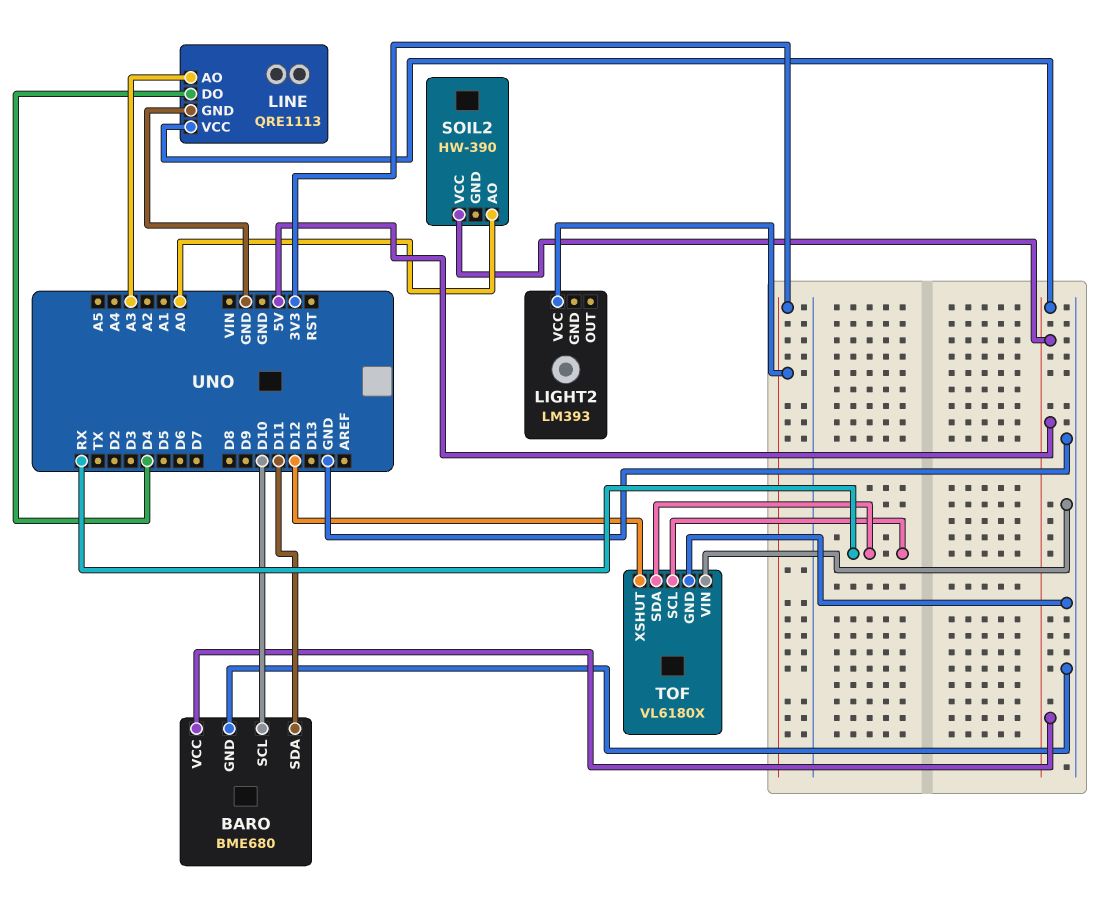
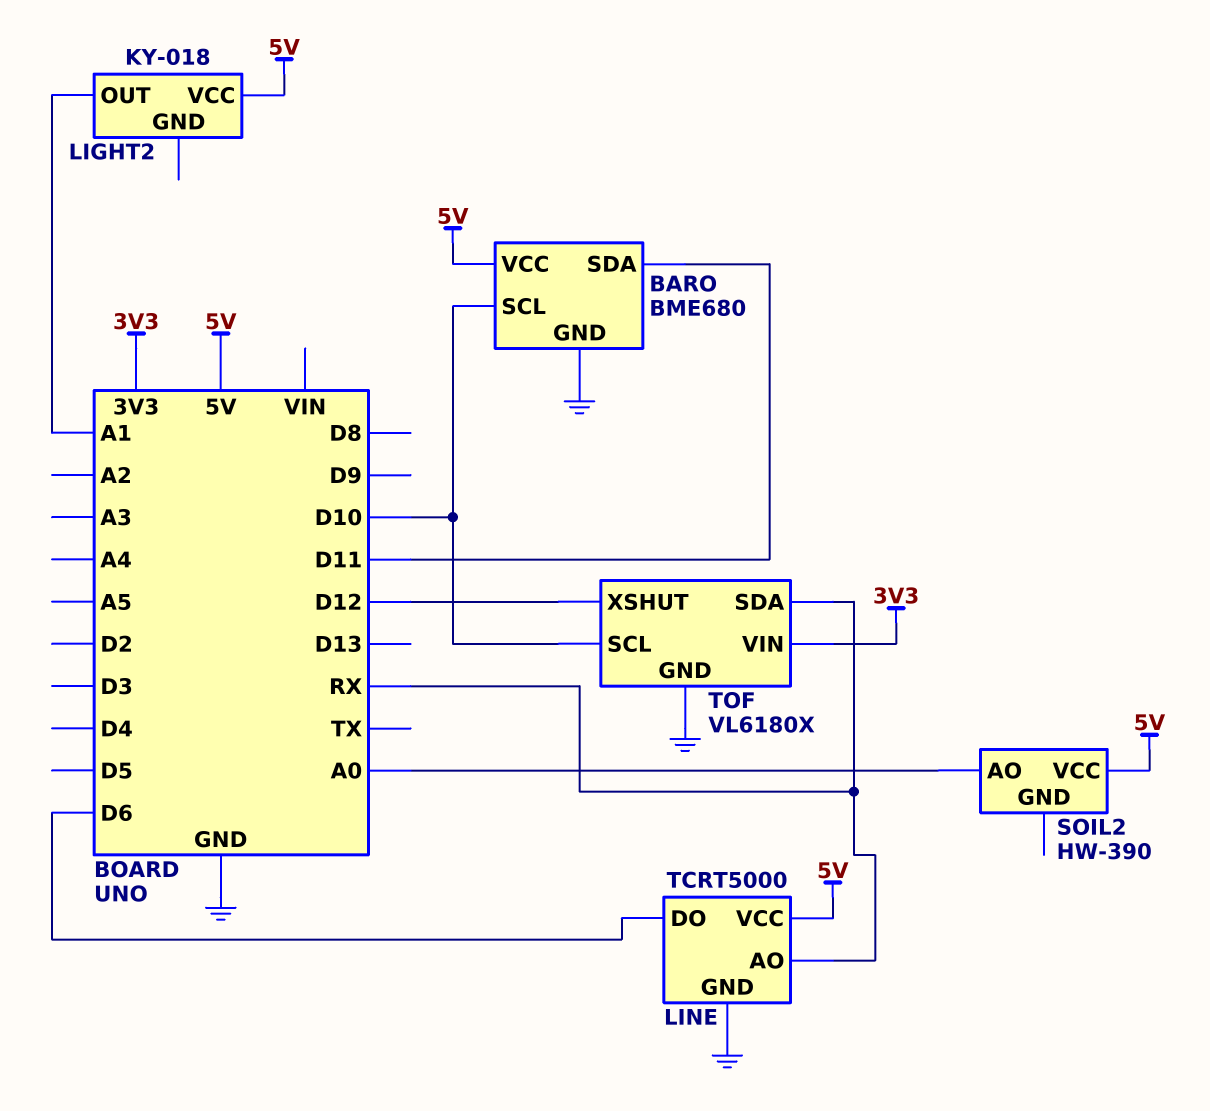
LIGHT2: LM393 -> KY-018
LIGHT2 pin OUT: none -> A1
LIGHT2 pin VCC: 3V3 -> 5V
LINE: QRE1113 -> TCRT5000
LINE pin AO: A3 -> RX
LINE pin DO: D4 -> D6
TOF pin SCL: RX -> D10
TOF pin VIN: GND -> 3V3

